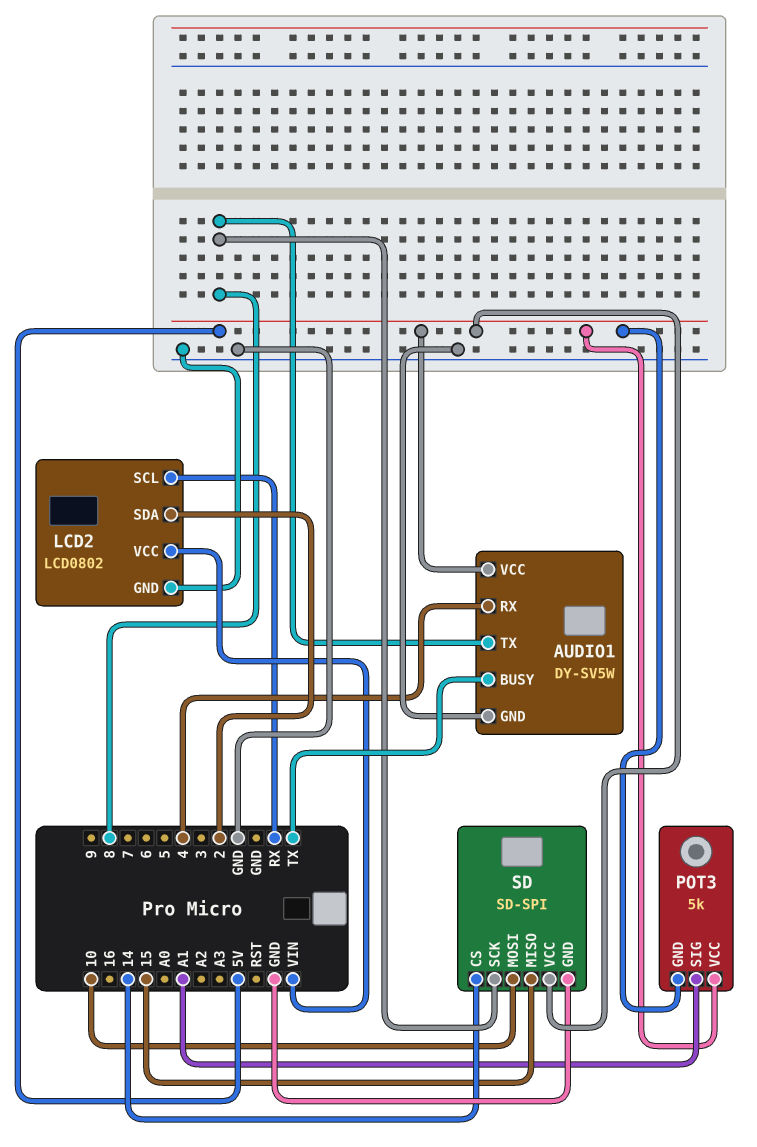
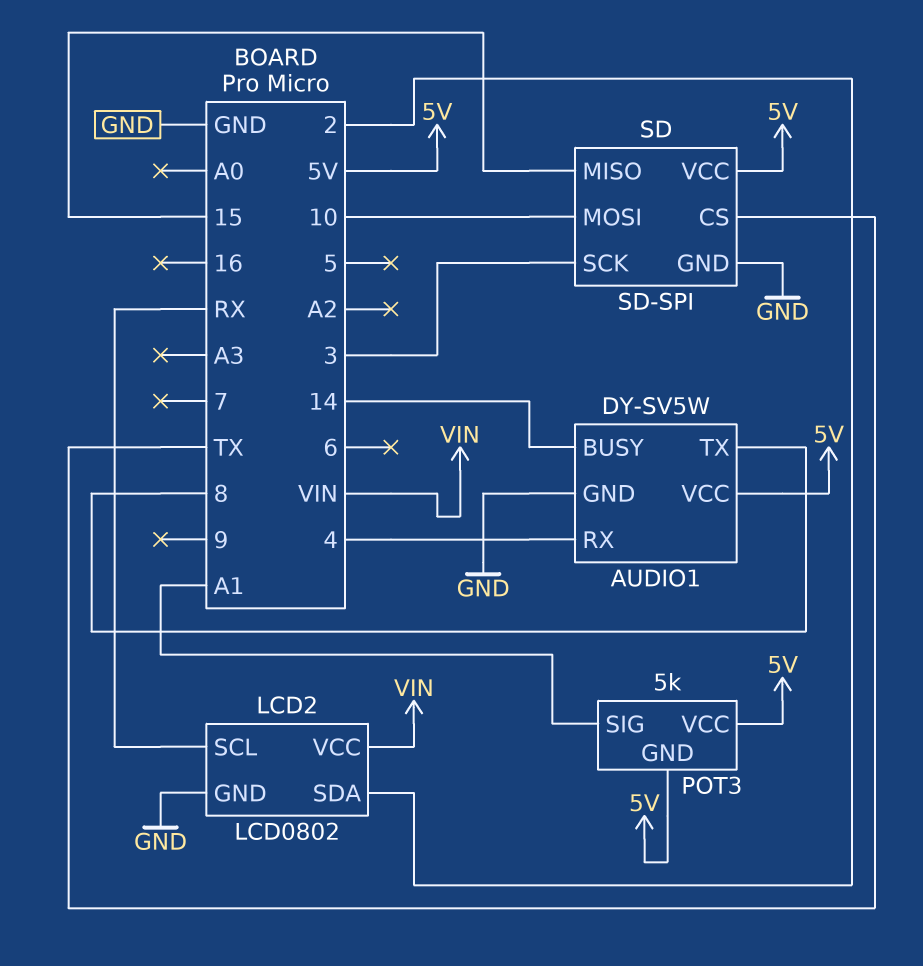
AUDIO1 pin BUSY: TX -> 14
SD pin CS: 14 -> TX
SD pin SCK: 8 -> 3

